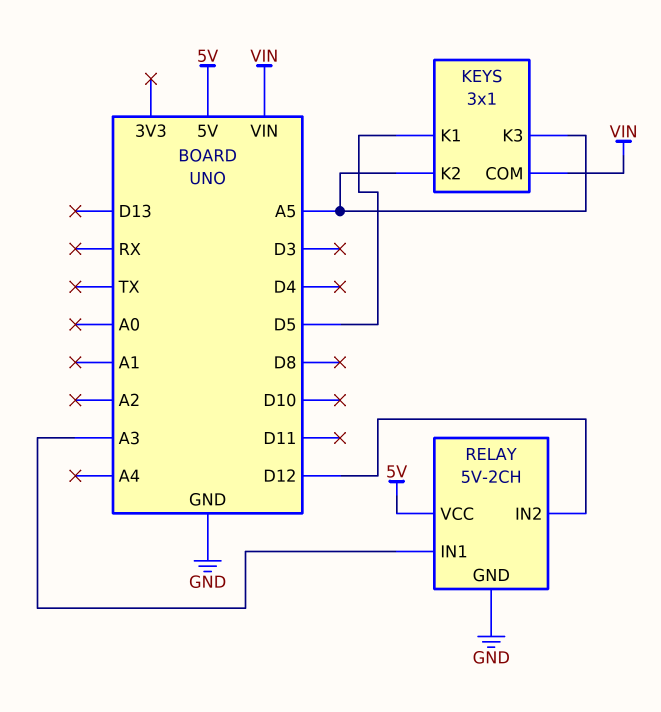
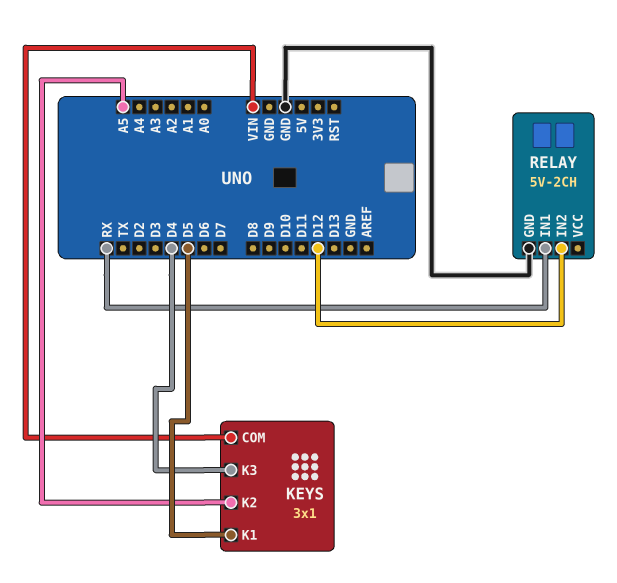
KEYS pin K3: A5 -> D4
RELAY pin IN1: A3 -> RX
RELAY pin VCC: 5V -> none

